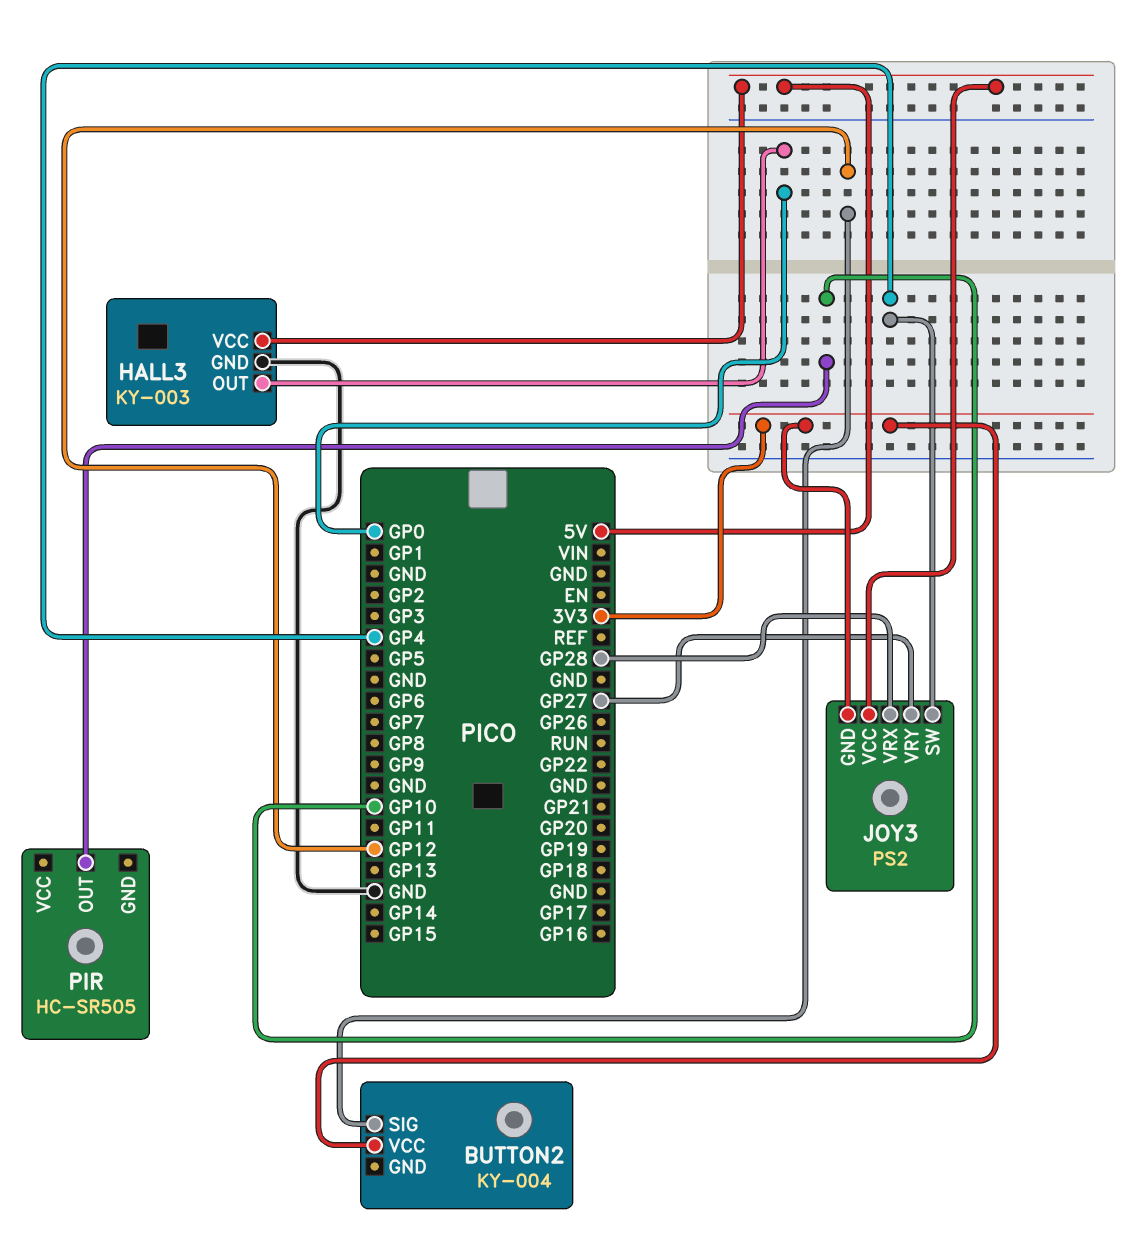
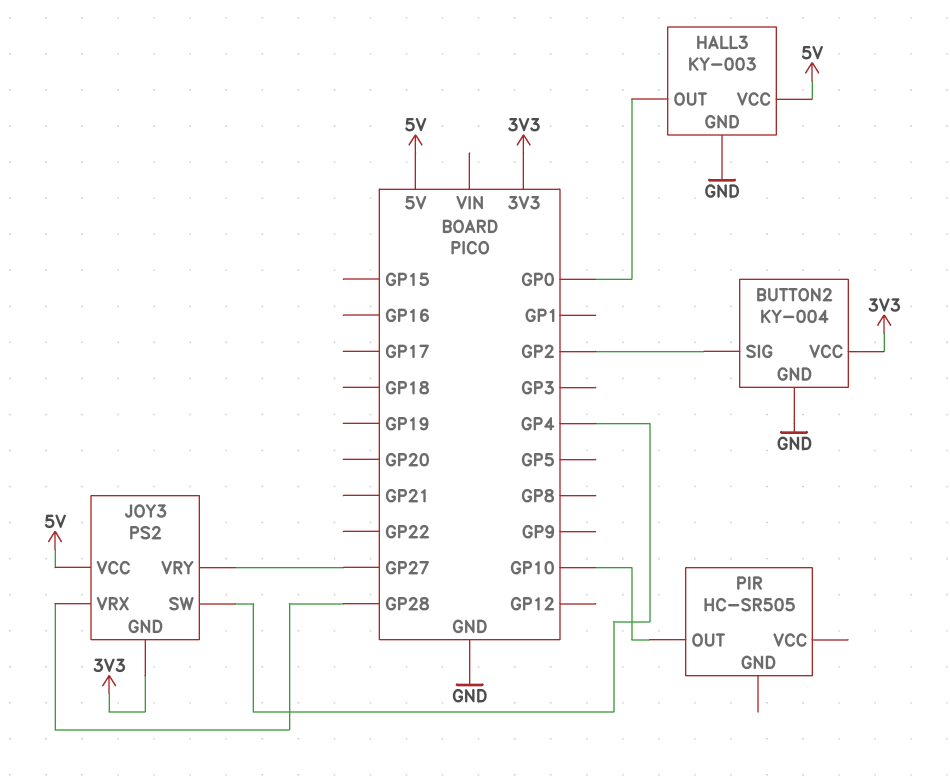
BUTTON2 pin GND: none -> GND
BUTTON2 pin SIG: GP12 -> GP2

